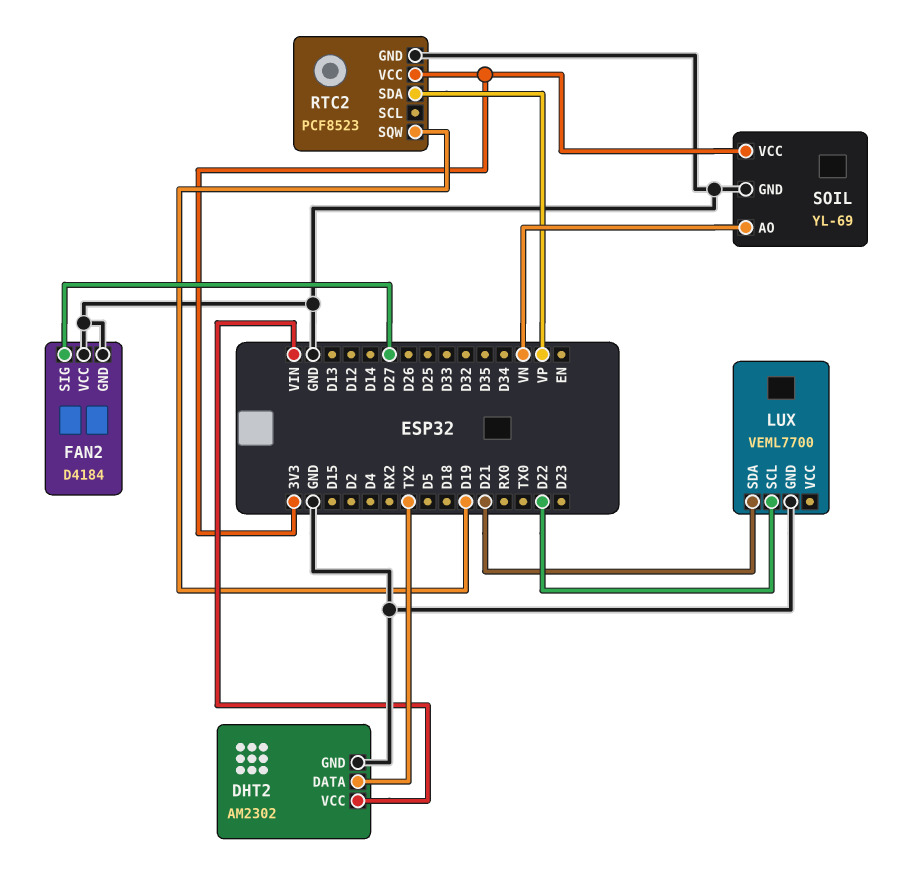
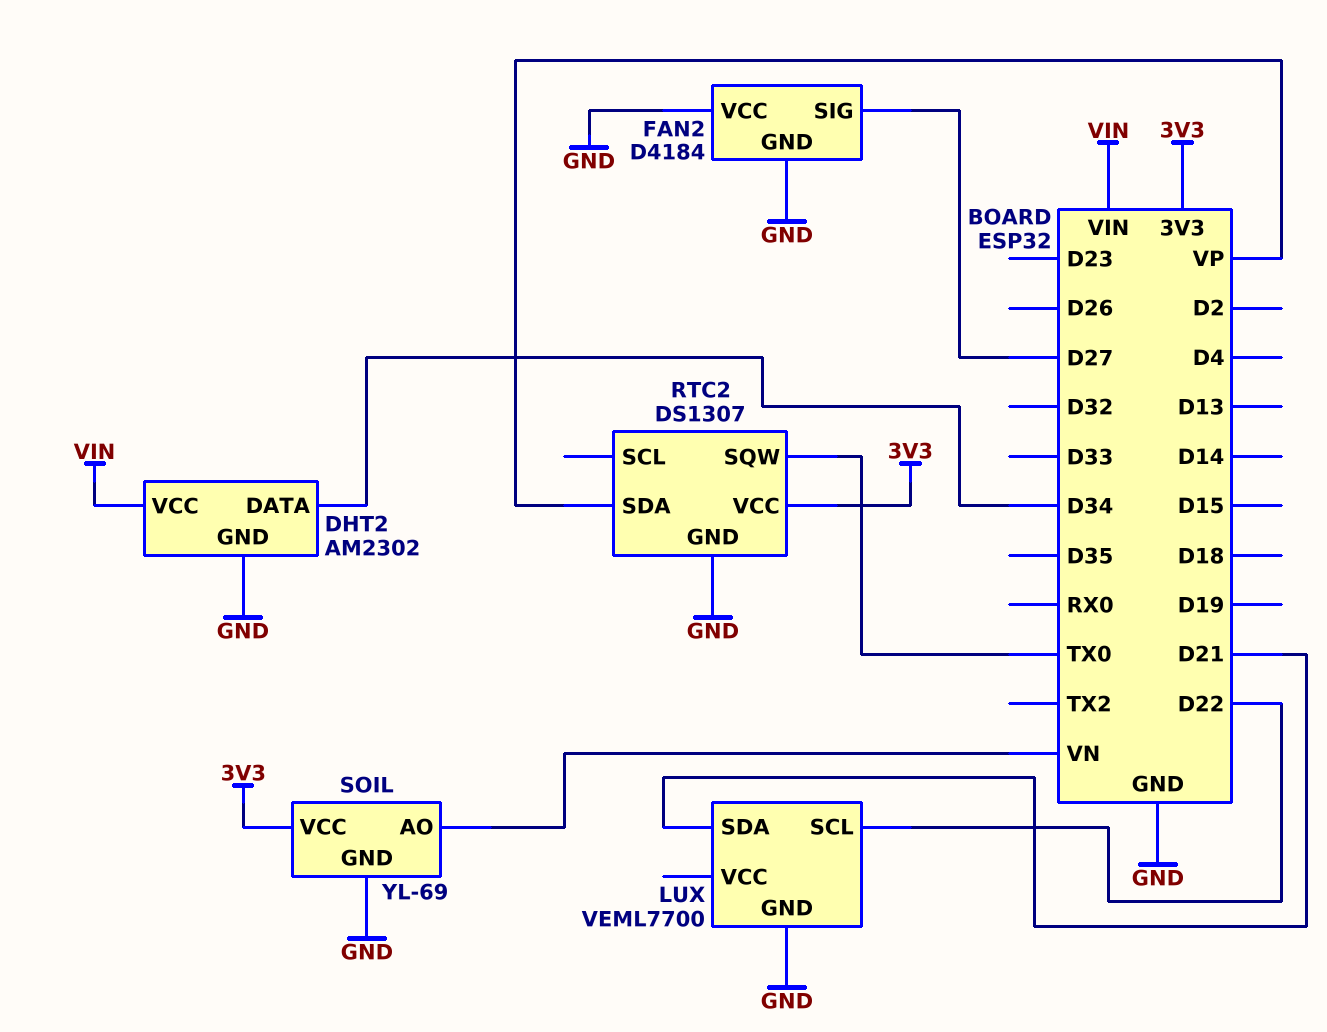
DHT2 pin DATA: TX2 -> D34
RTC2: PCF8523 -> DS1307
RTC2 pin SQW: D19 -> TX0

